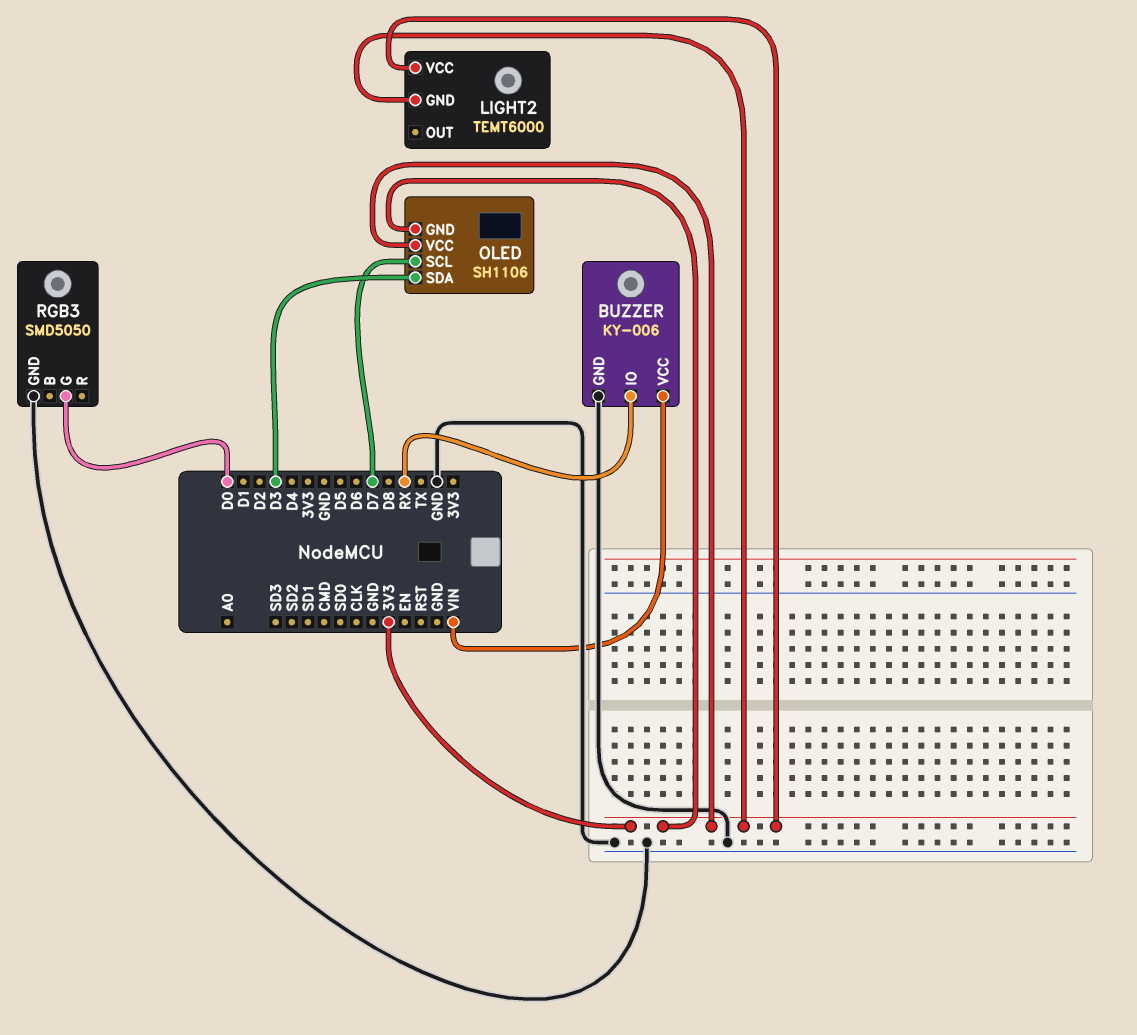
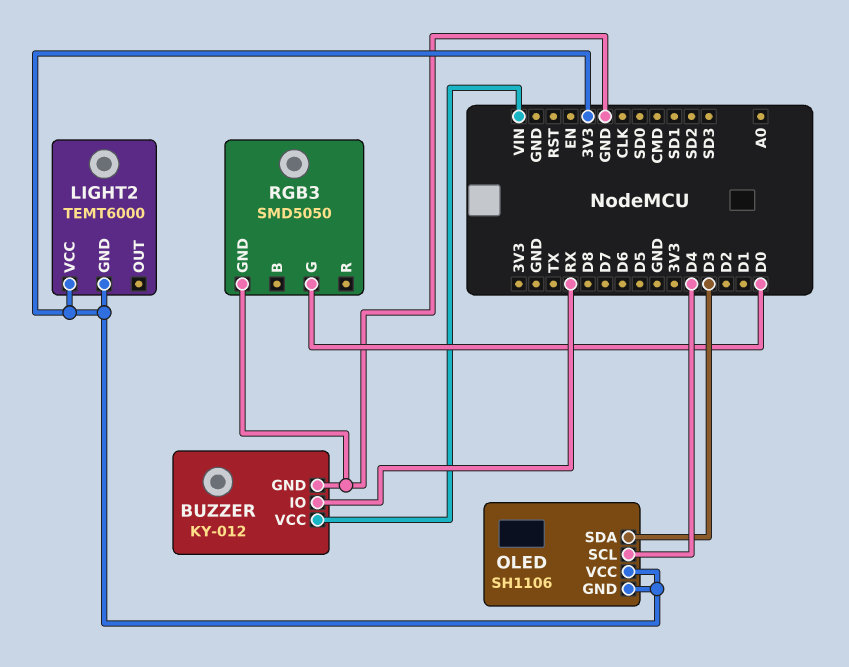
BUZZER: KY-006 -> KY-012
OLED pin SCL: D7 -> D4

